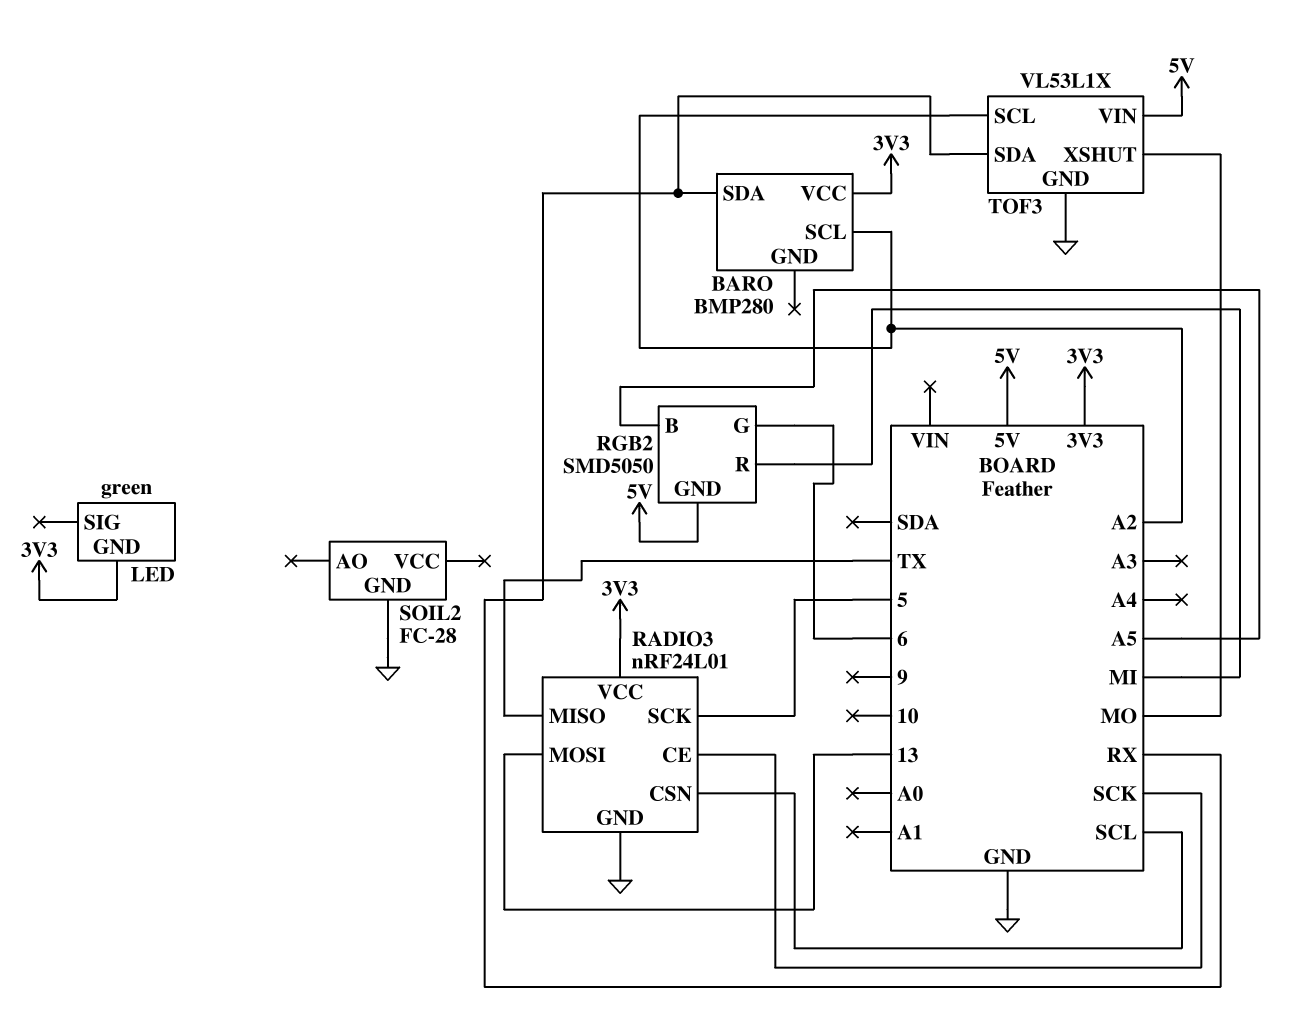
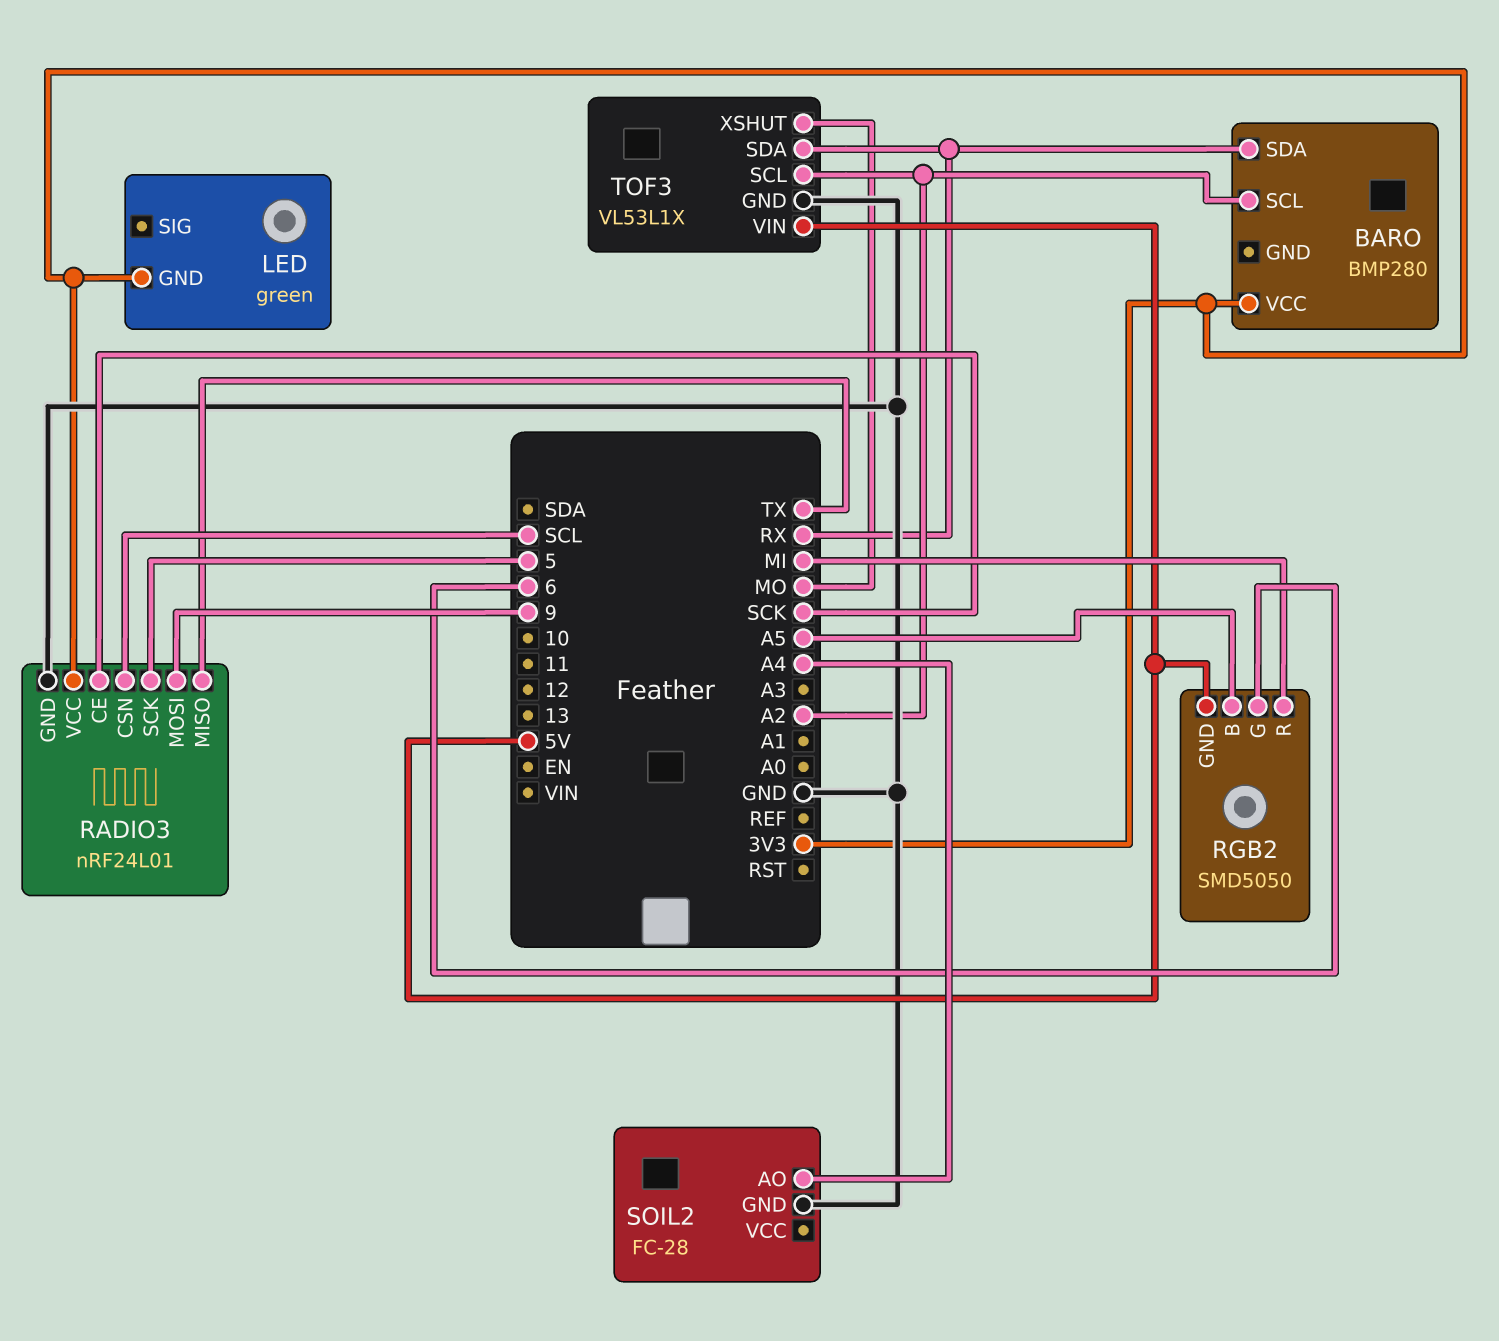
RADIO3 pin MOSI: 13 -> 9
SOIL2 pin AO: none -> A4

